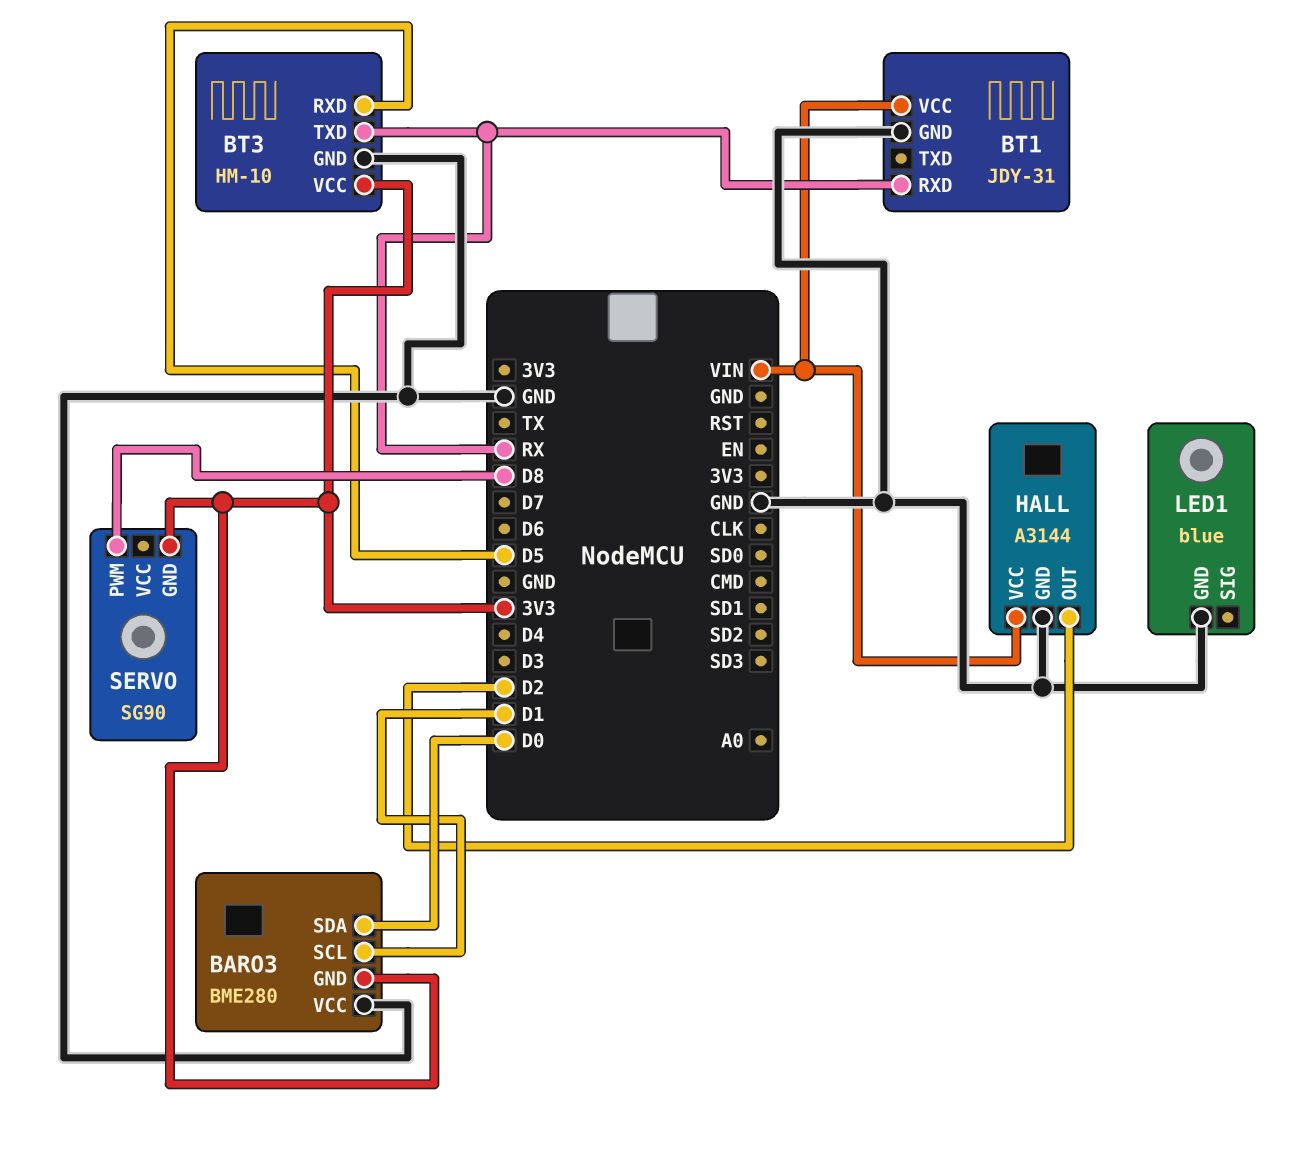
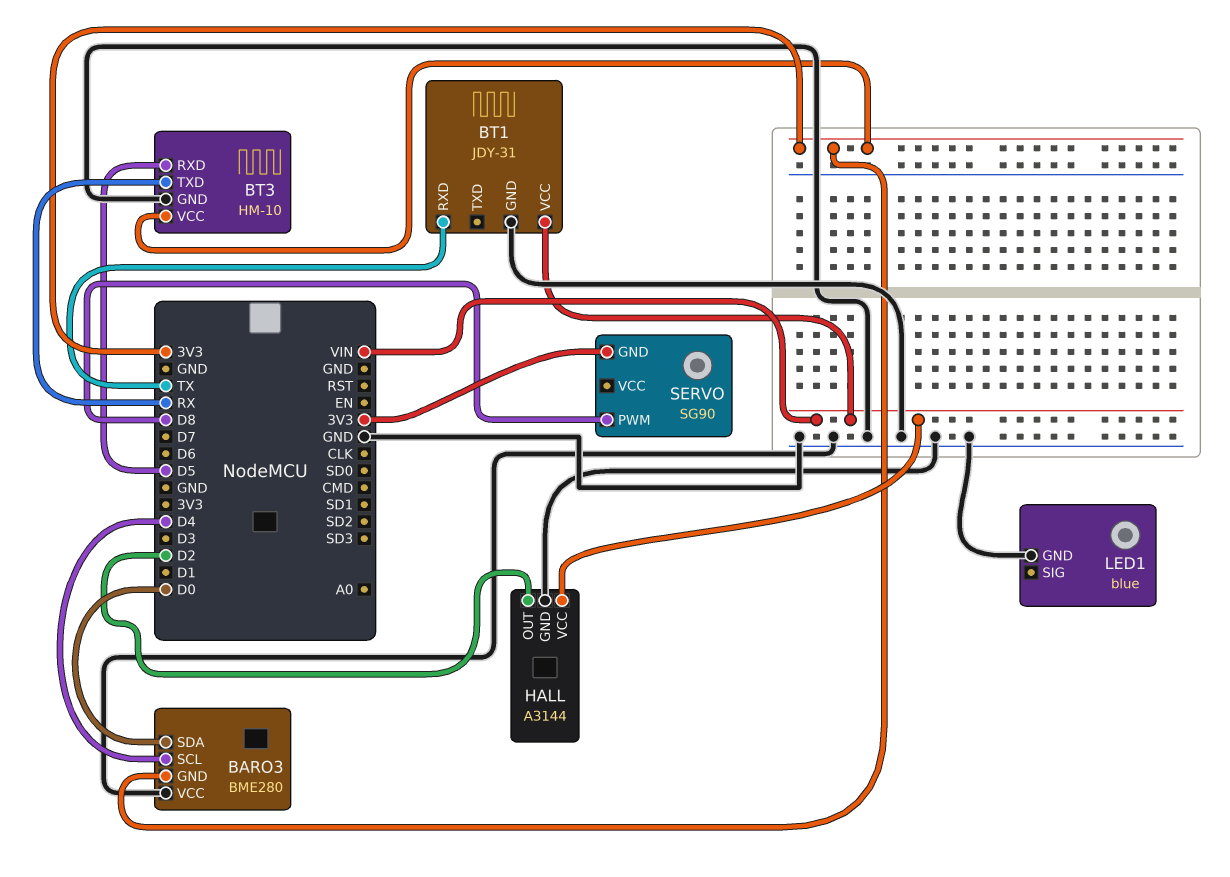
BARO3 pin SCL: D1 -> D4
BT1 pin RXD: RX -> TX

